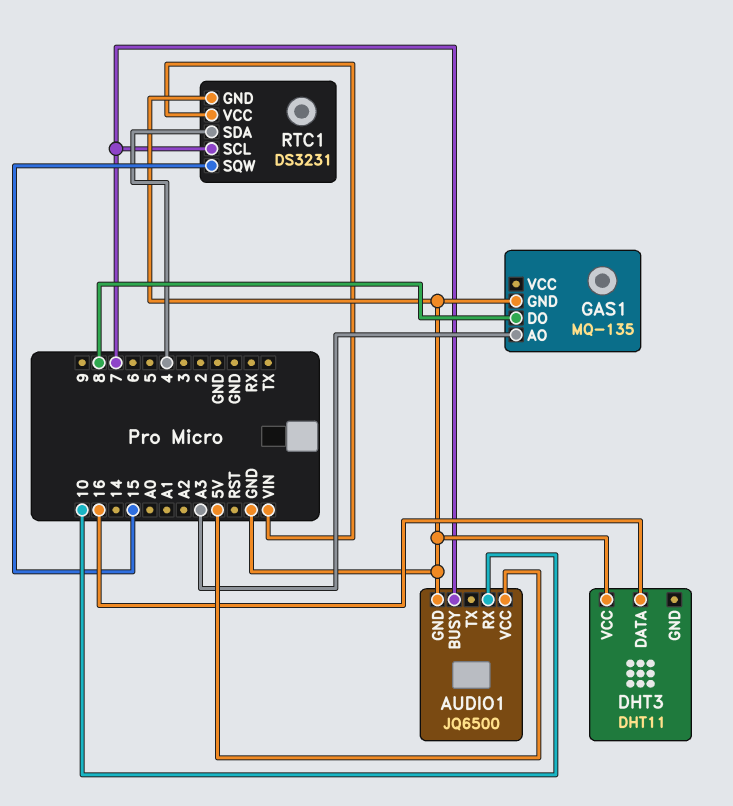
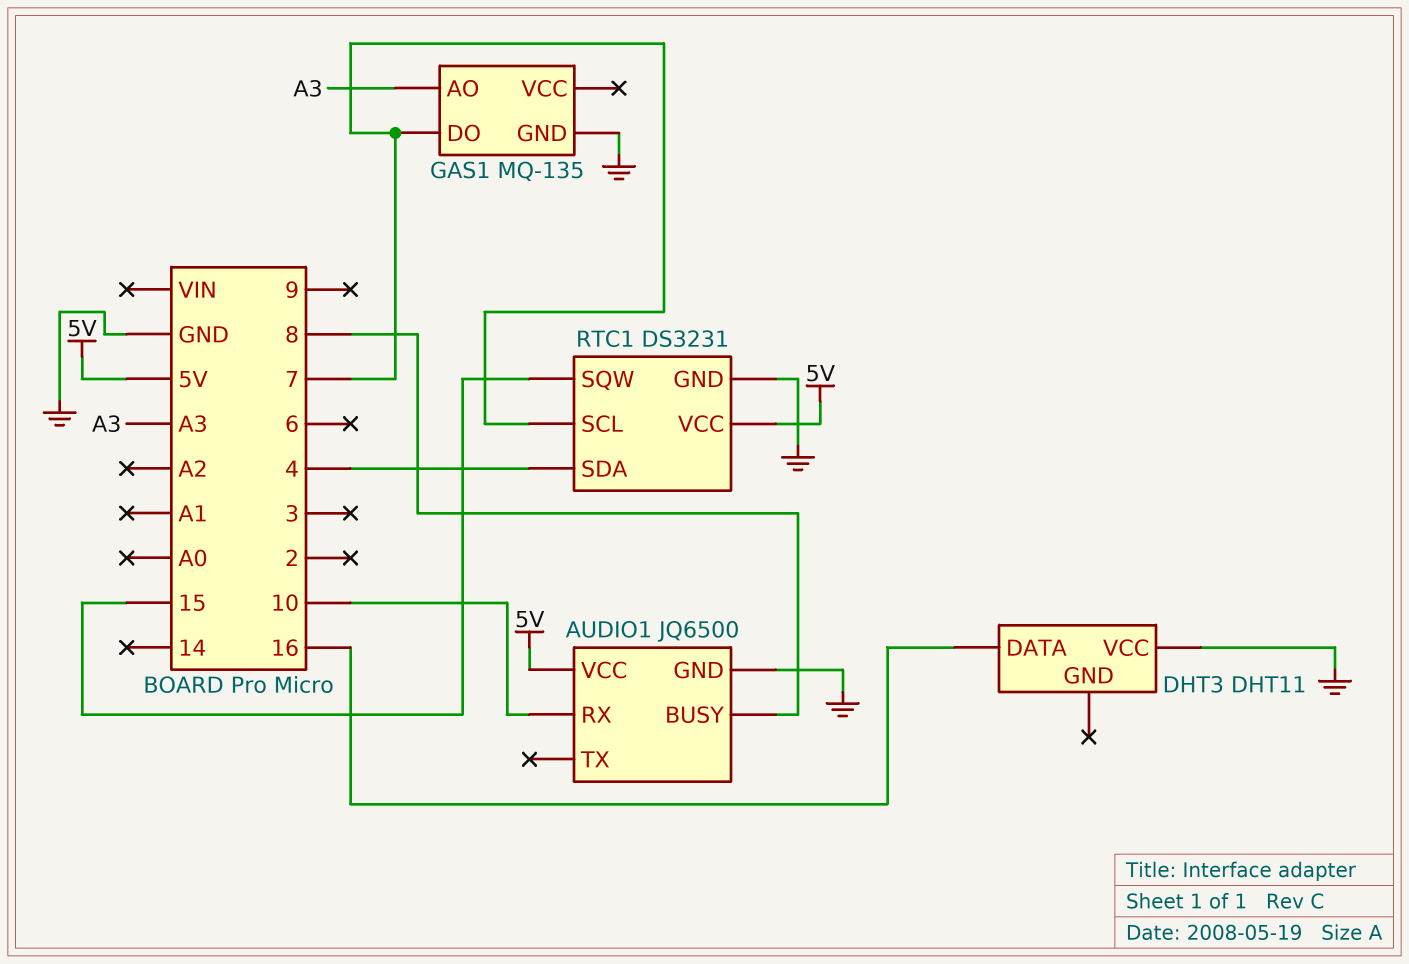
AUDIO1 pin BUSY: 7 -> 8
GAS1 pin DO: 8 -> 7
RTC1 pin VCC: VIN -> 5V

